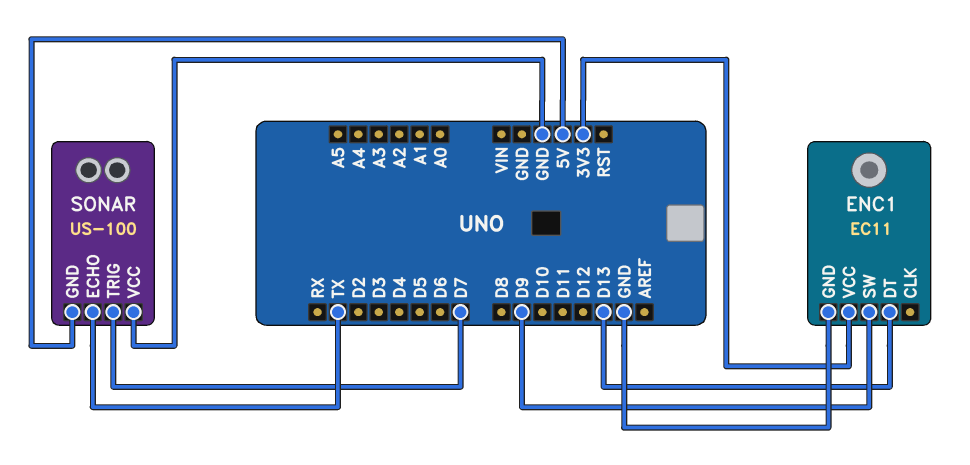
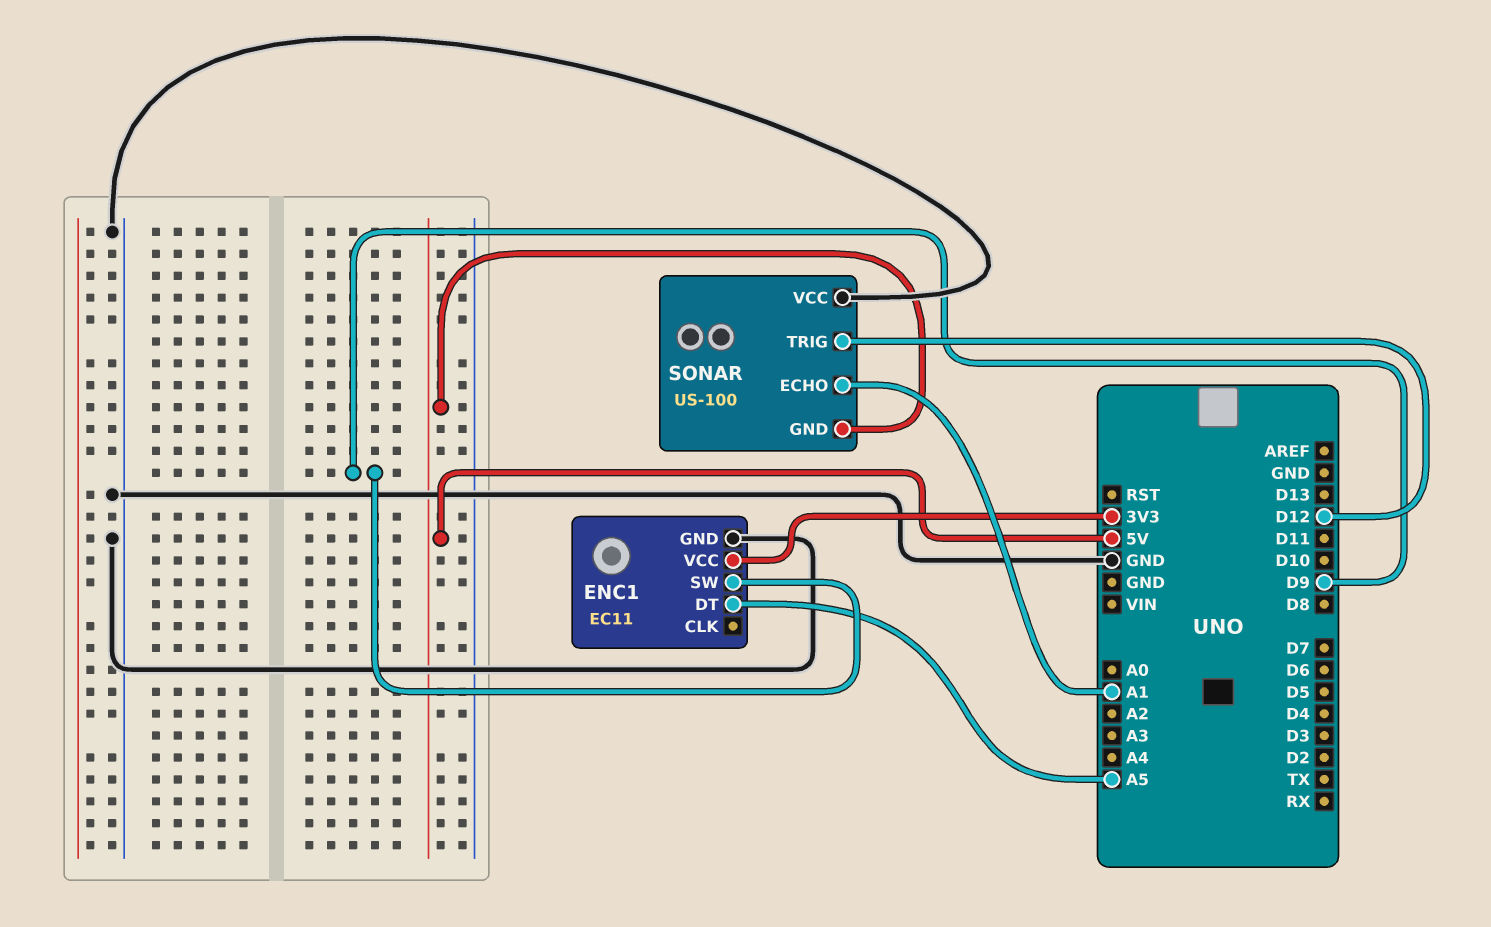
ENC1 pin DT: D13 -> A5
SONAR pin ECHO: TX -> A1
SONAR pin TRIG: D7 -> D12

